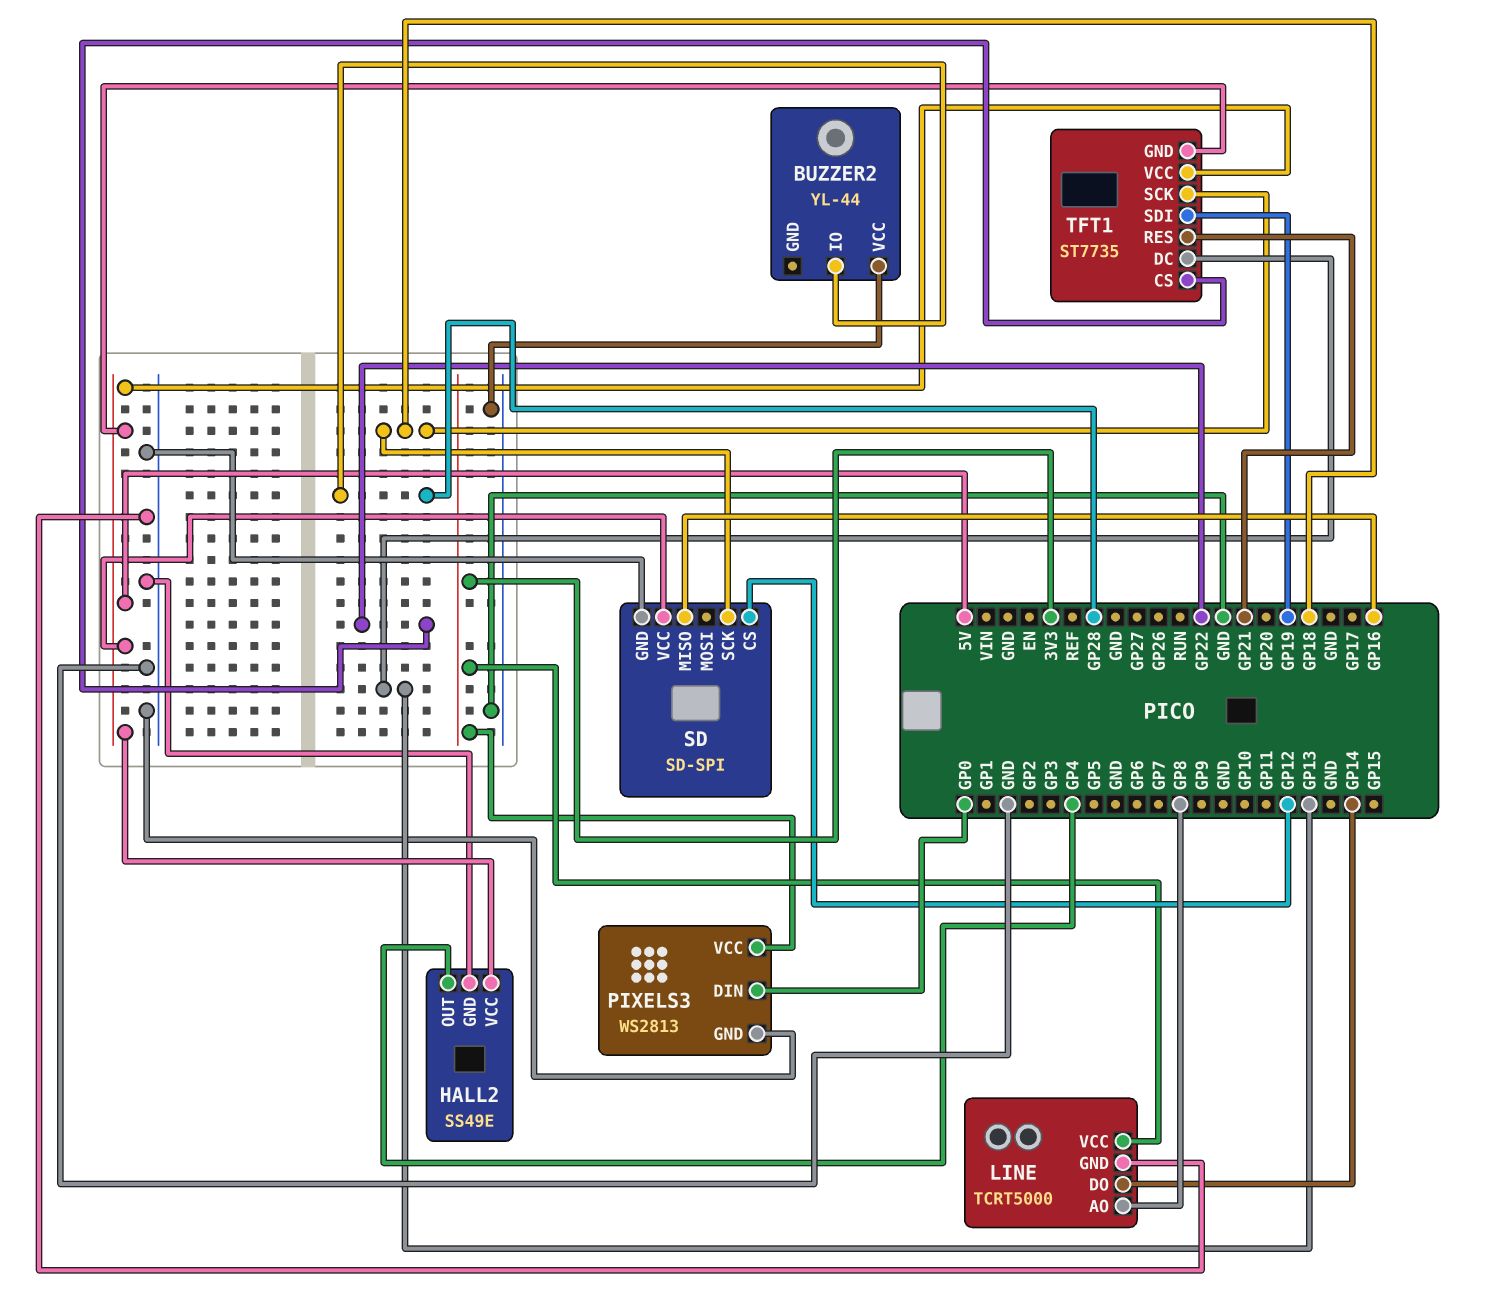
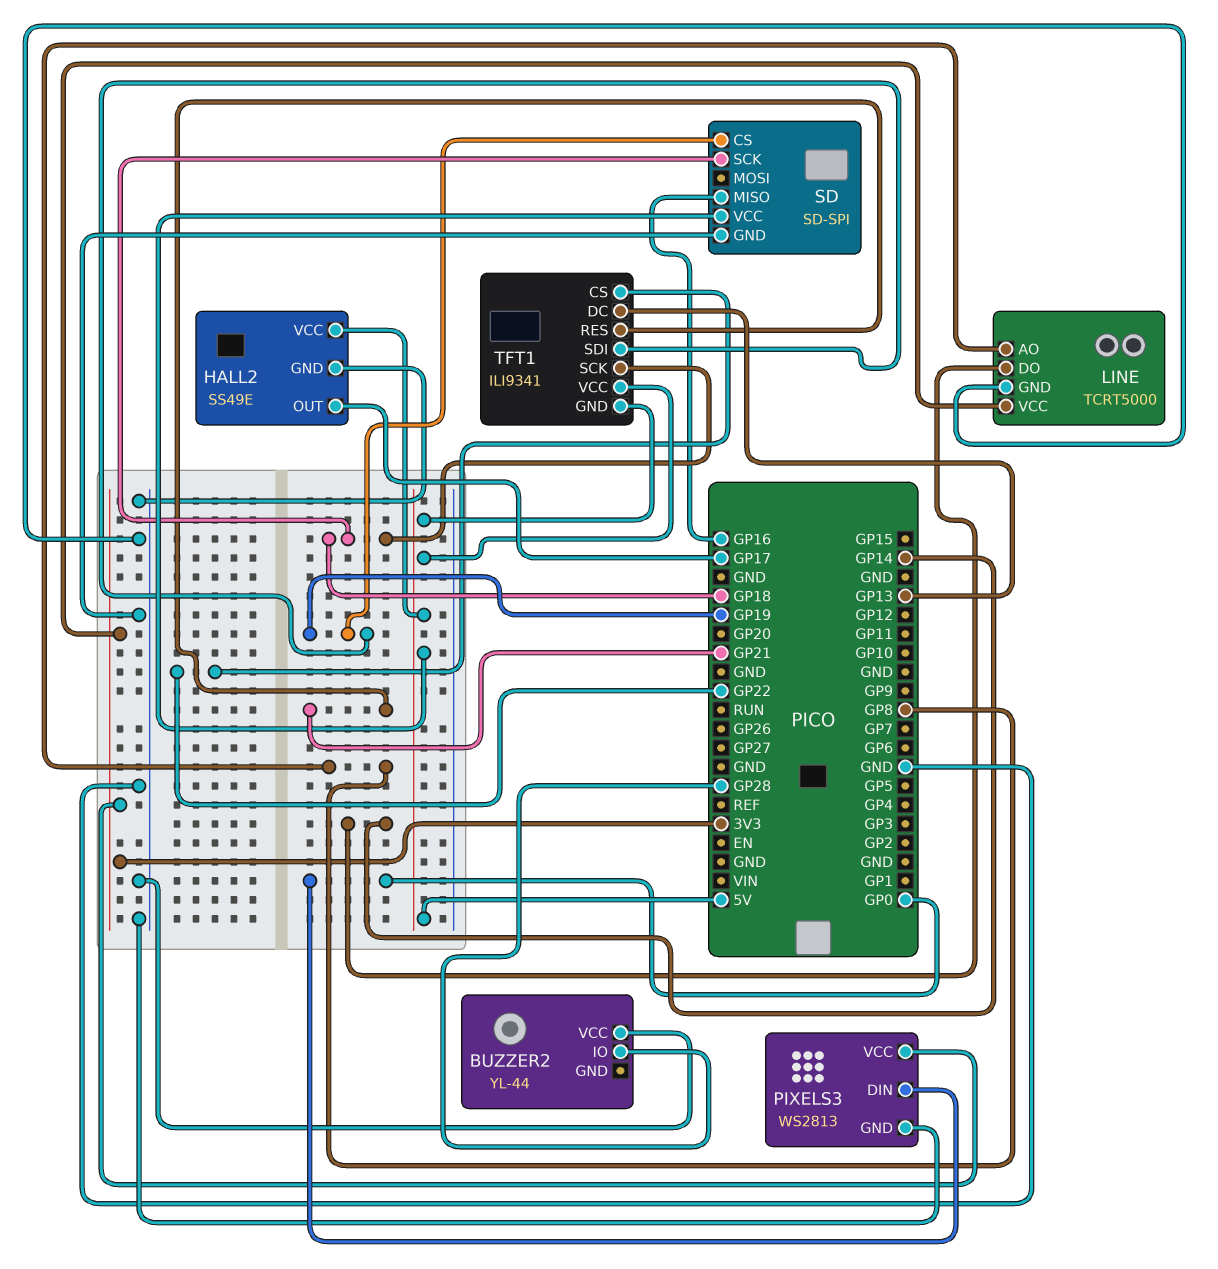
HALL2 pin OUT: GP4 -> GP17
SD pin CS: GP12 -> GP19
TFT1: ST7735 -> ILI9341

